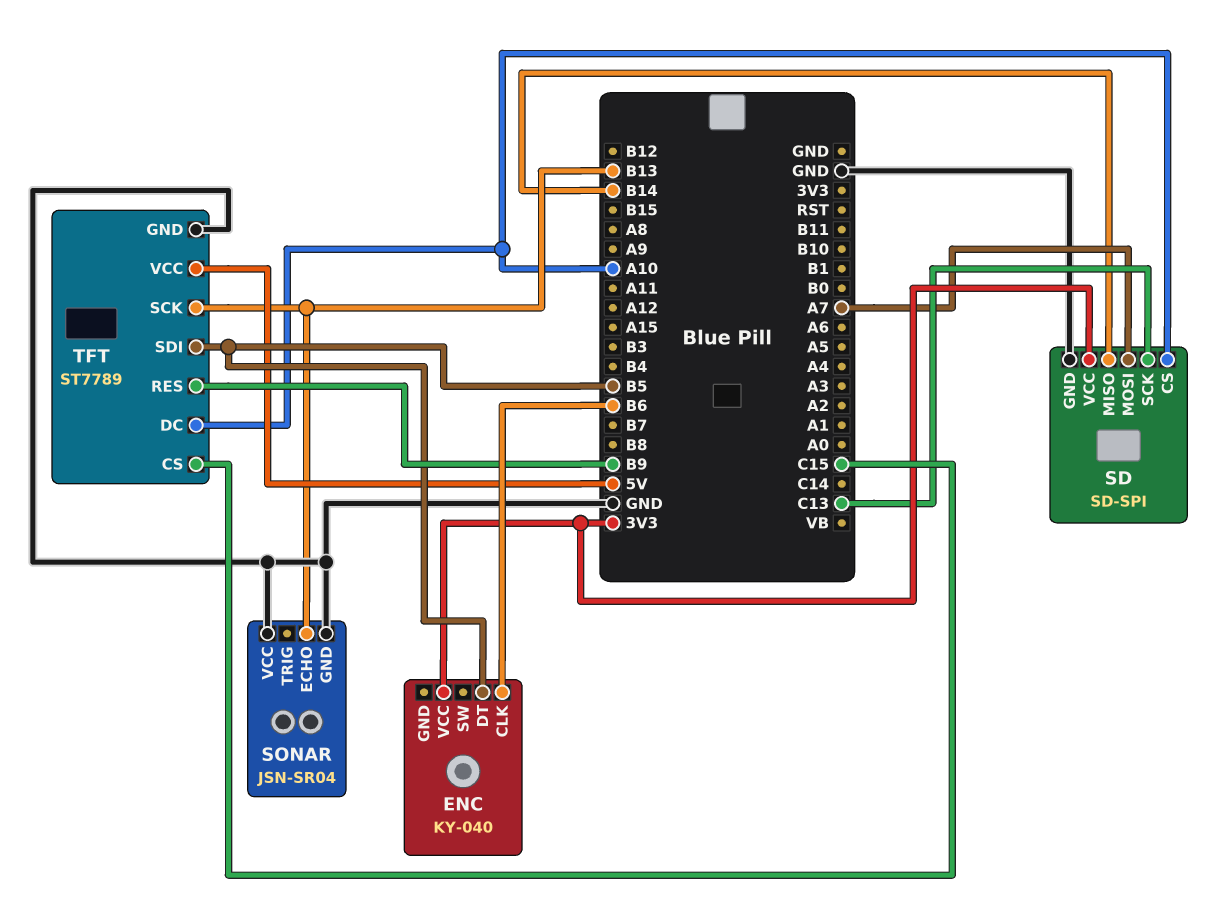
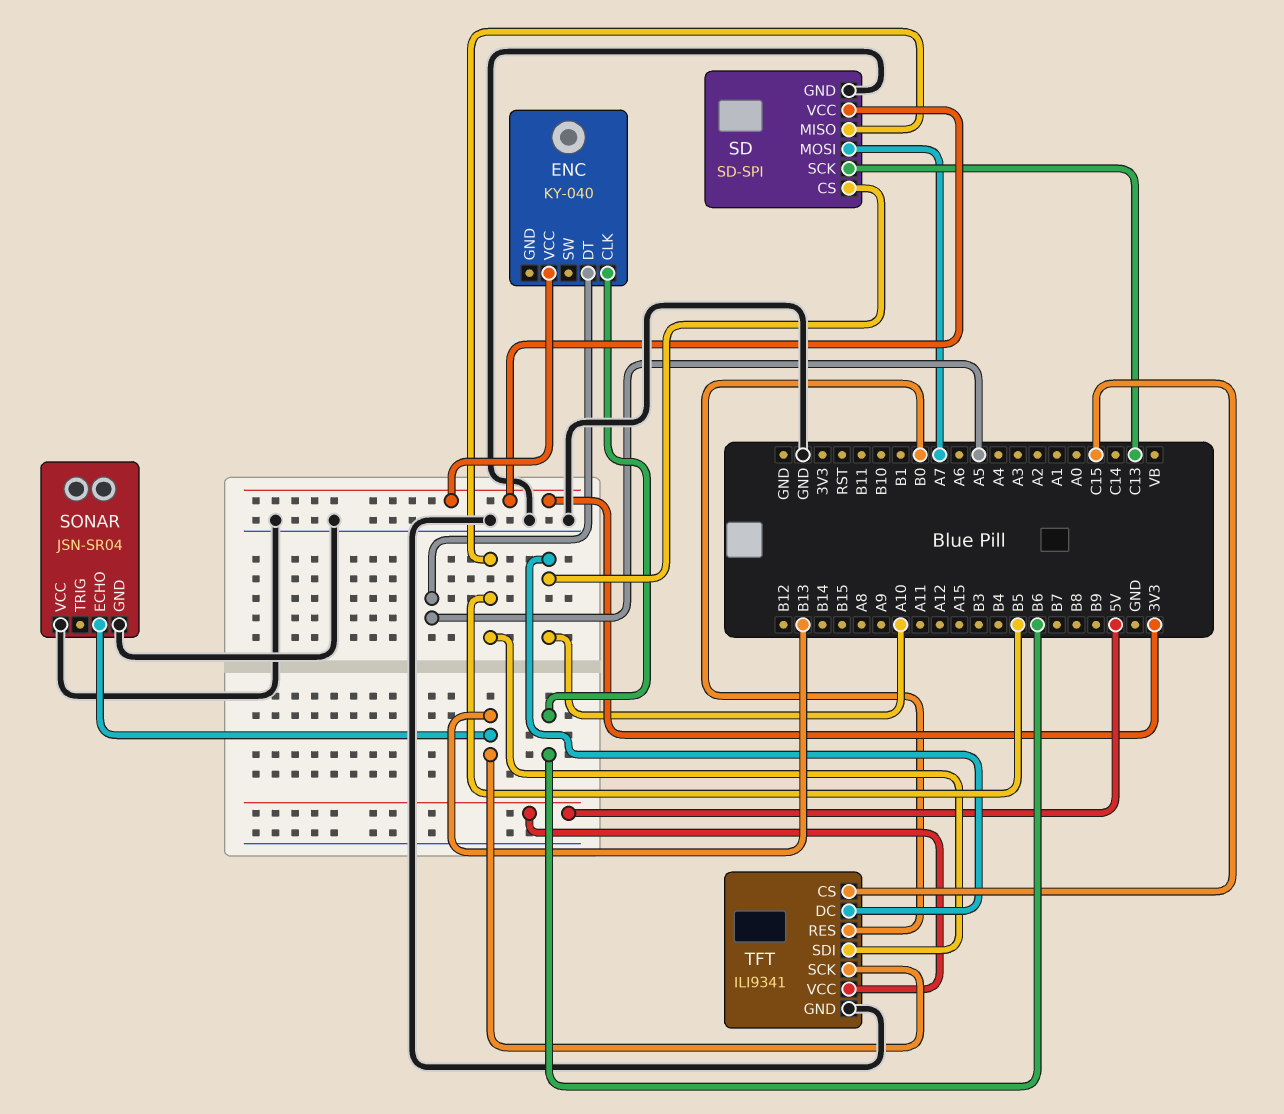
ENC pin DT: B5 -> A5
SD pin MISO: B14 -> B5
TFT: ST7789 -> ILI9341
TFT pin RES: B9 -> B0

